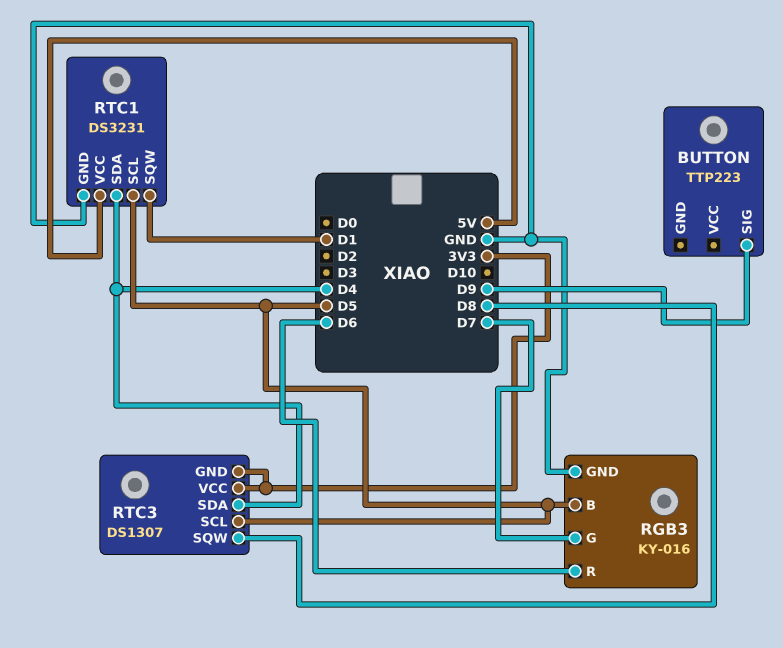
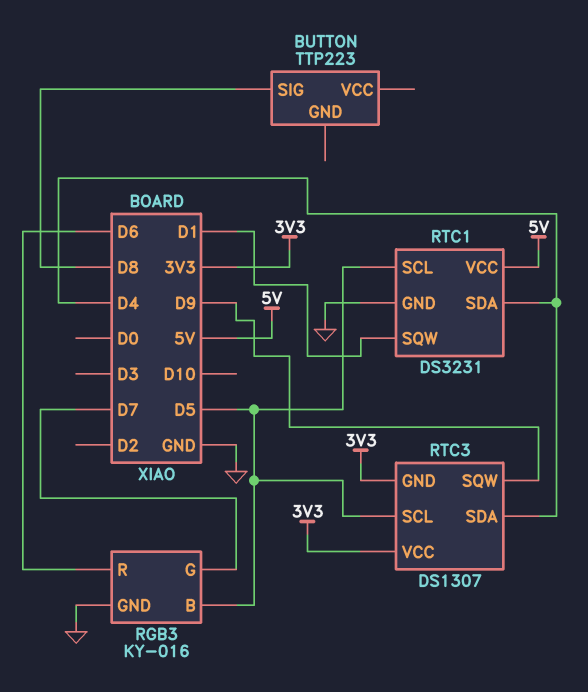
BUTTON pin SIG: D9 -> D8
RTC3 pin SQW: D8 -> D9

